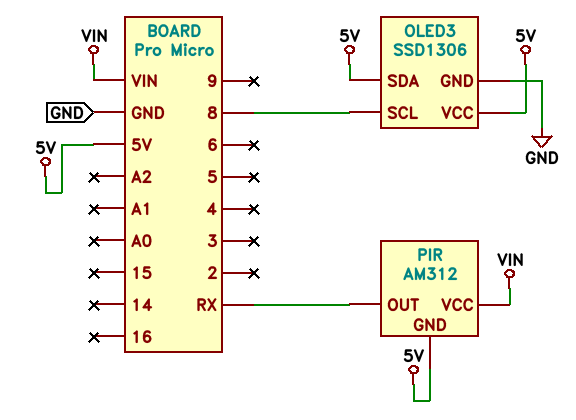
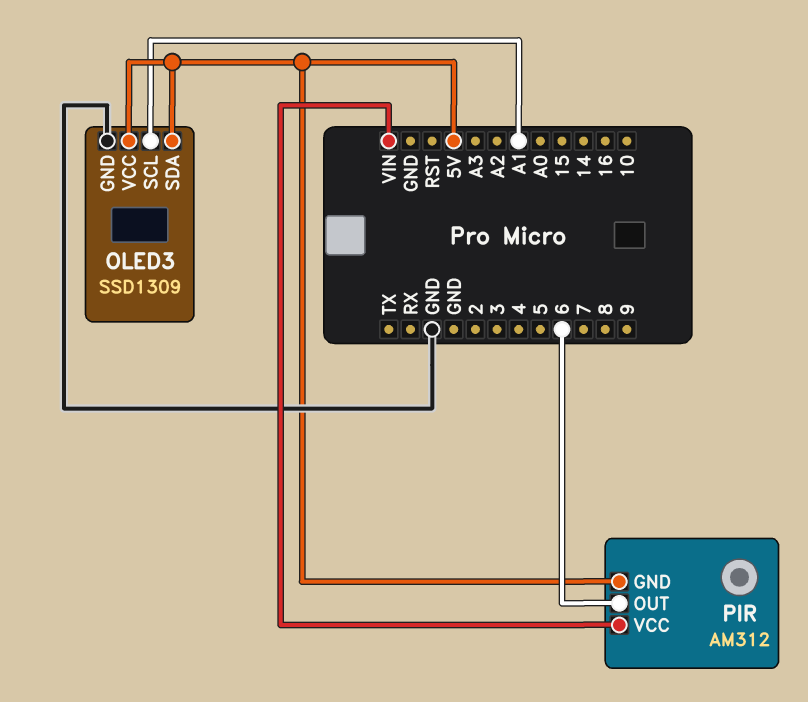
OLED3: SSD1306 -> SSD1309
OLED3 pin SCL: 8 -> A1
PIR pin OUT: RX -> 6

